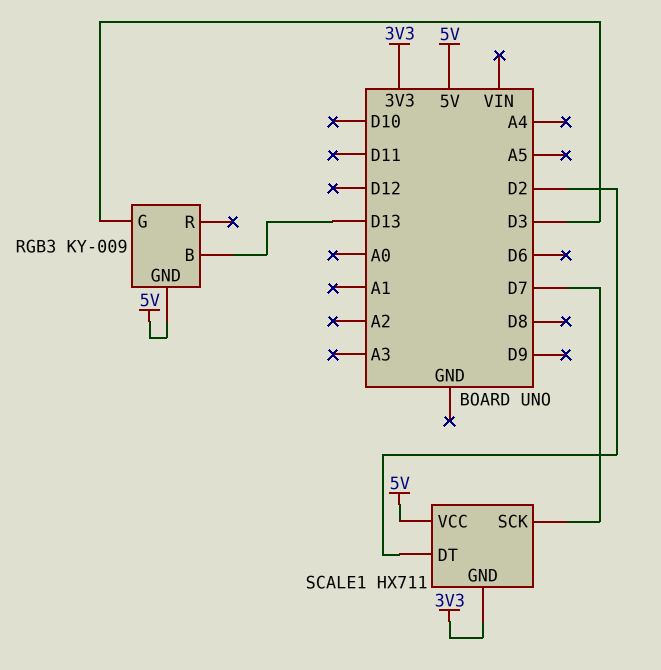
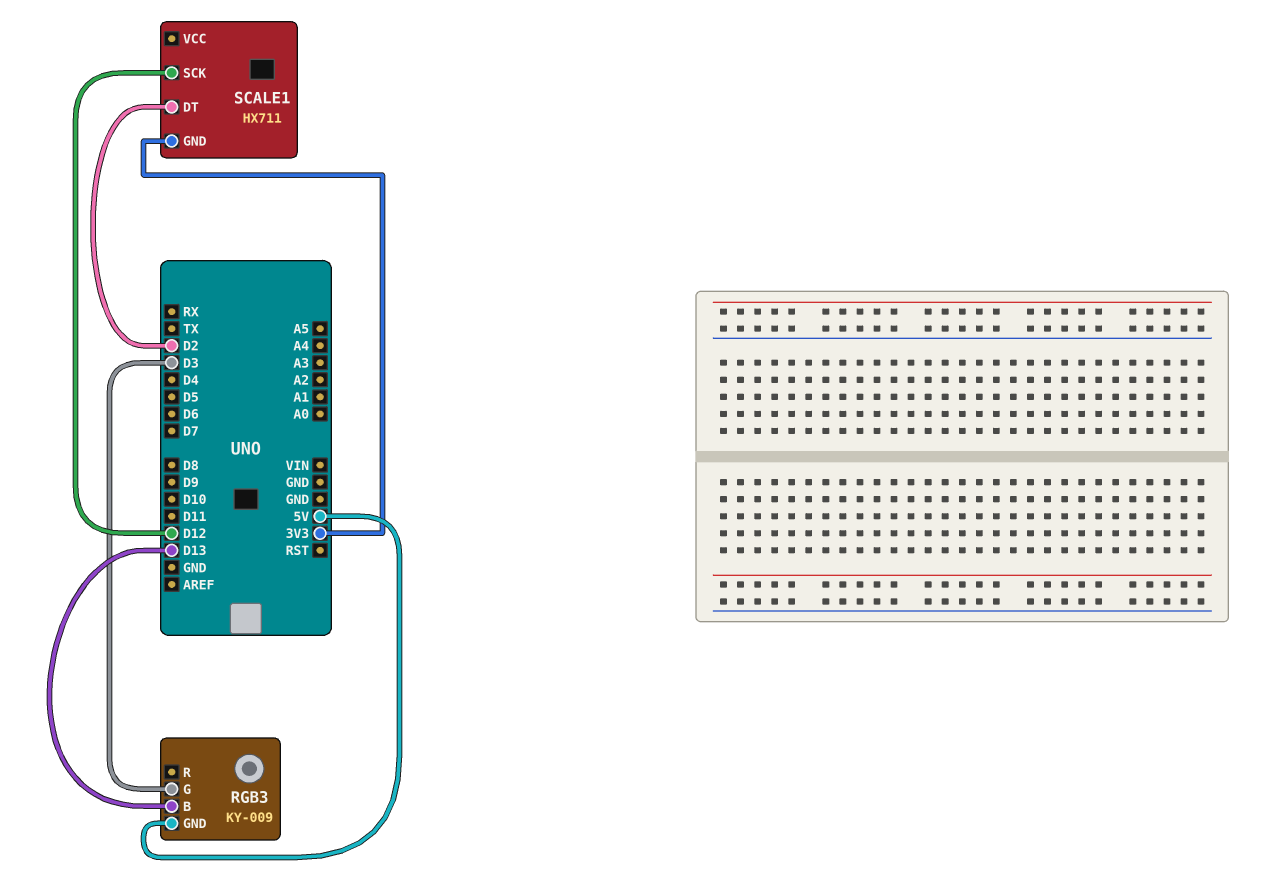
SCALE1 pin SCK: D7 -> D12
SCALE1 pin VCC: 5V -> none

